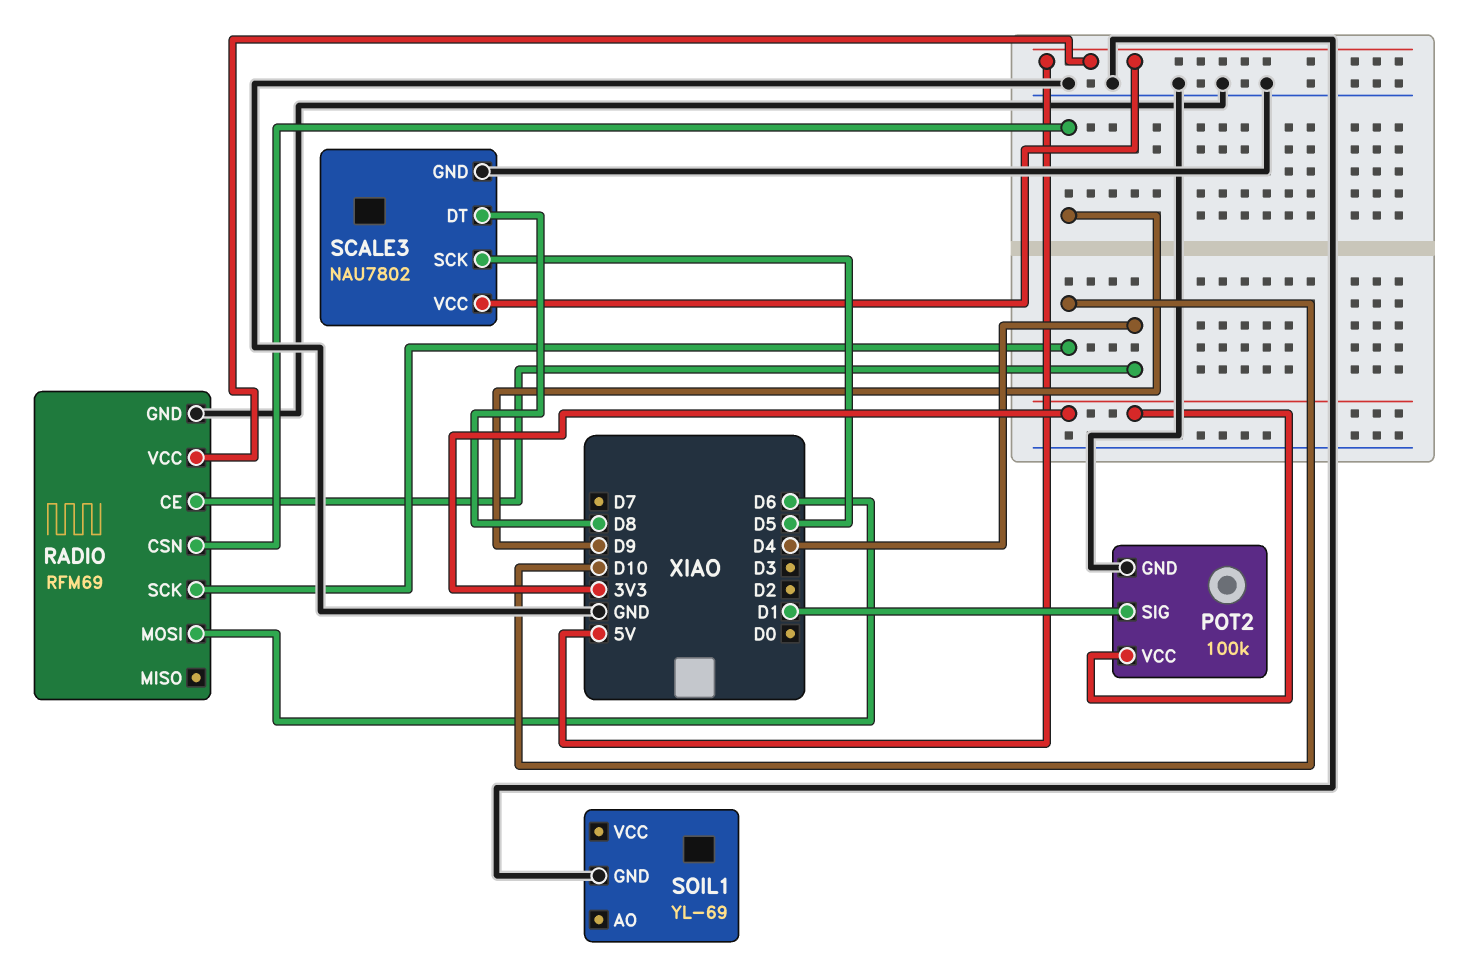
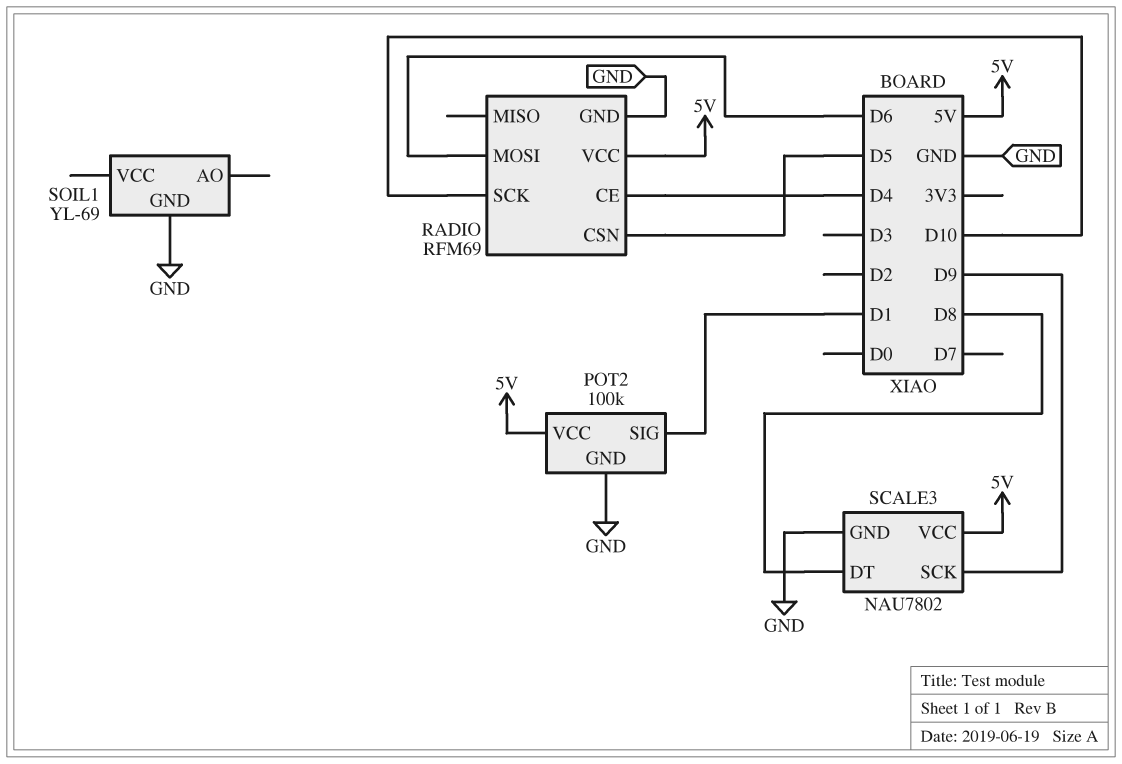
POT2 pin VCC: 3V3 -> 5V
RADIO pin CSN: D9 -> D5
SCALE3 pin SCK: D5 -> D9

